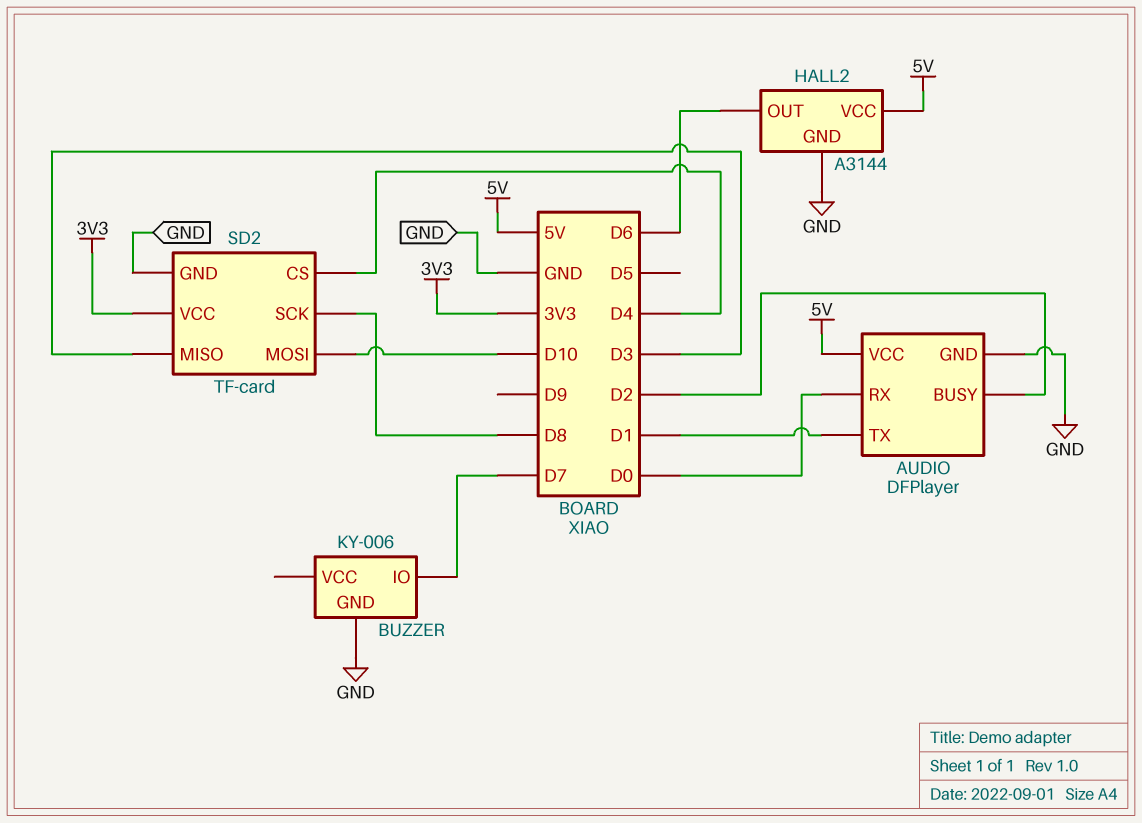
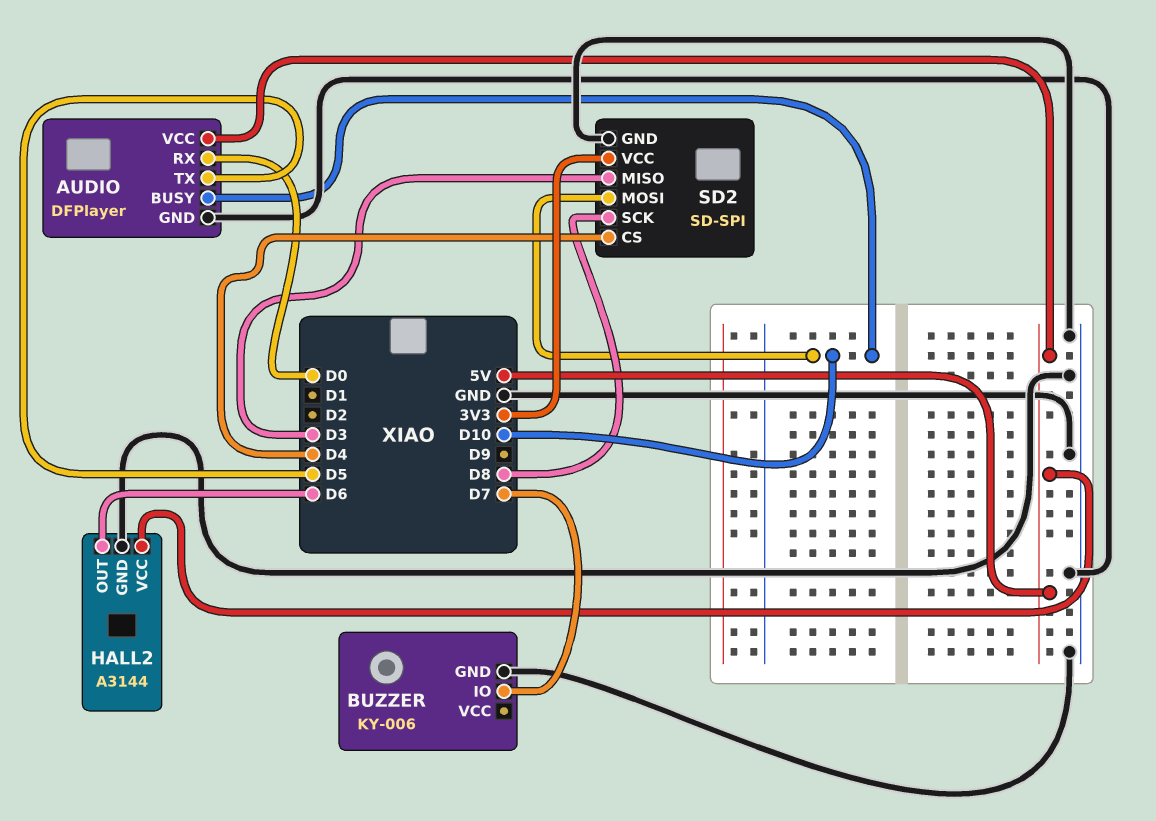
AUDIO pin BUSY: D2 -> D10
AUDIO pin TX: D1 -> D5
SD2: TF-card -> SD-SPI

